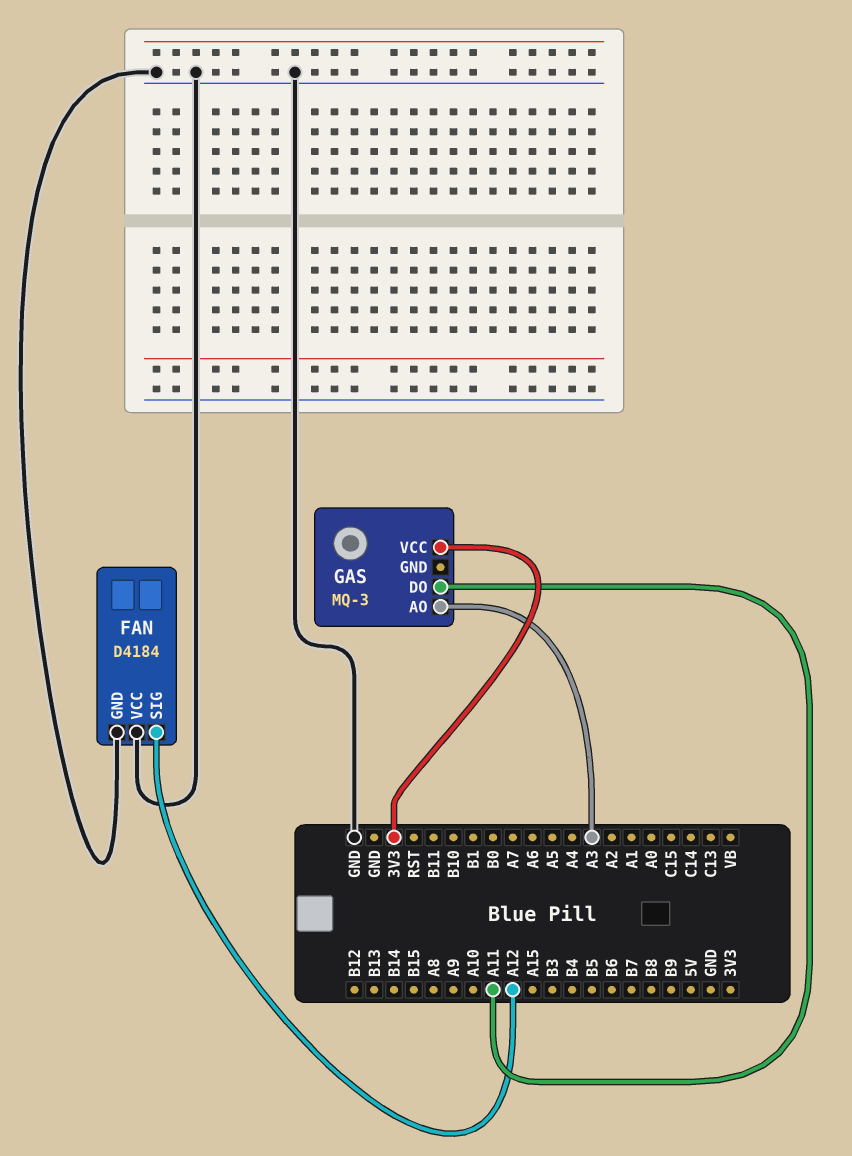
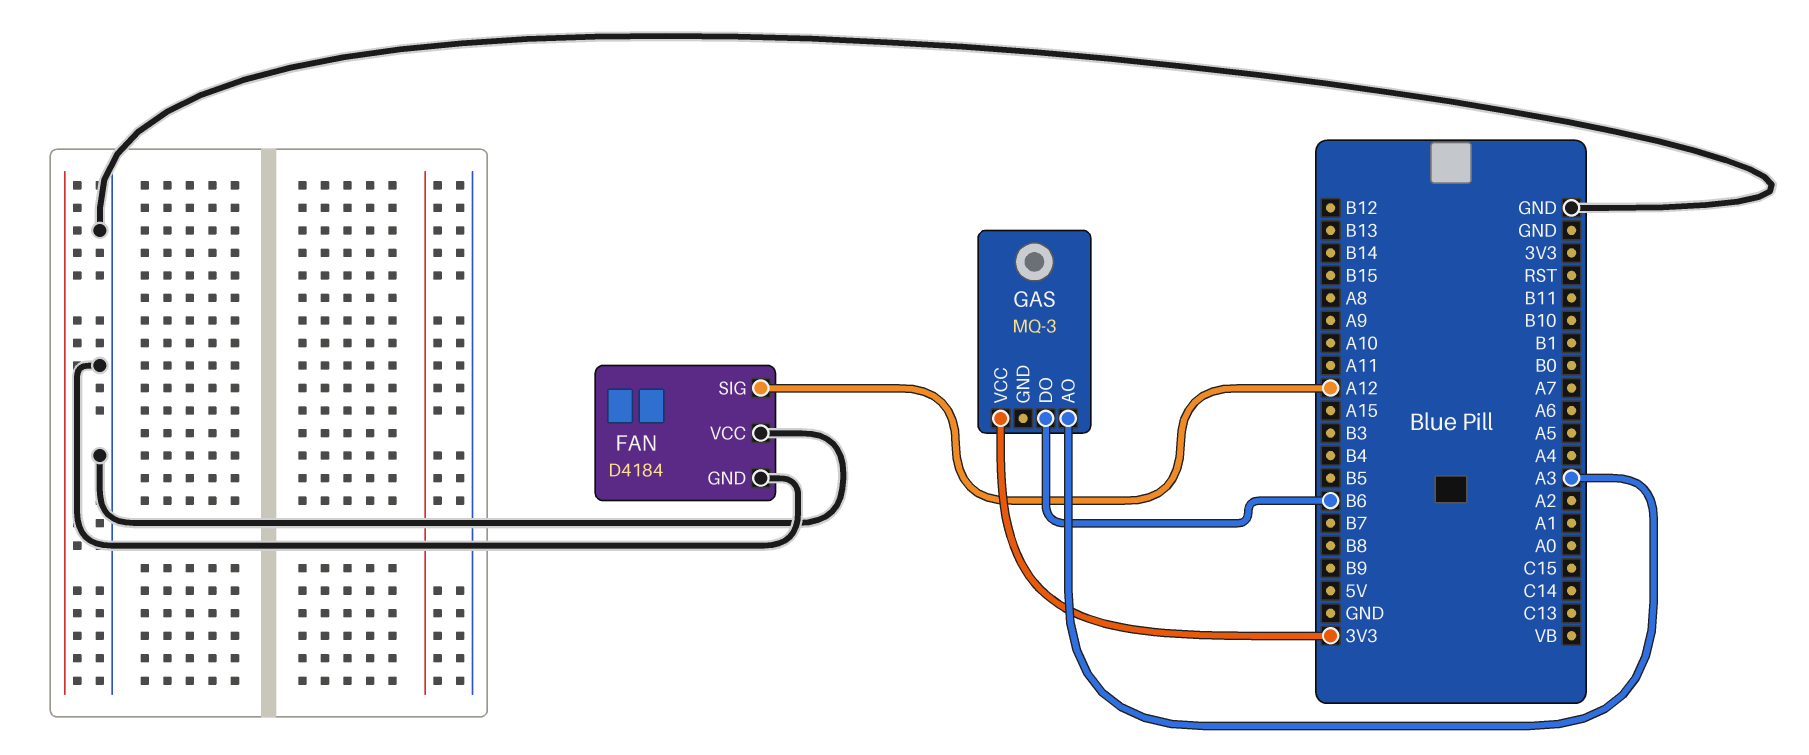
GAS pin DO: A11 -> B6

